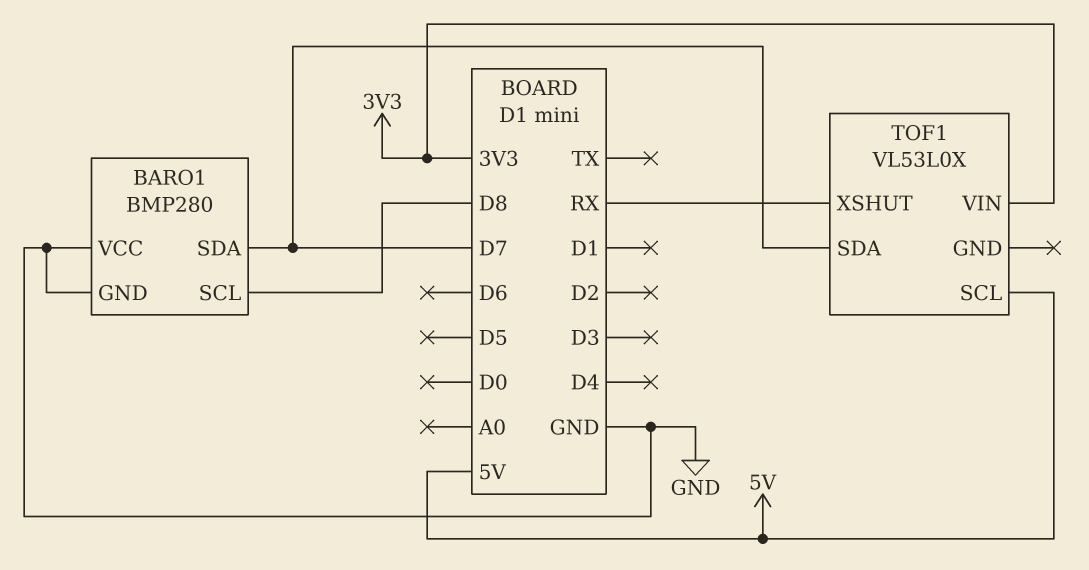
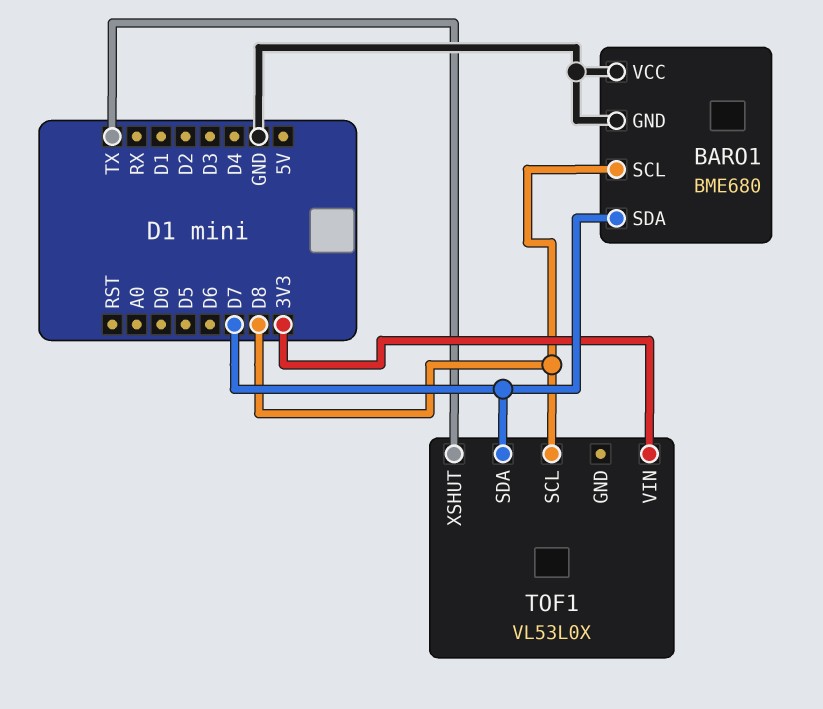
BARO1: BMP280 -> BME680
TOF1 pin SCL: 5V -> D8
TOF1 pin XSHUT: RX -> TX

